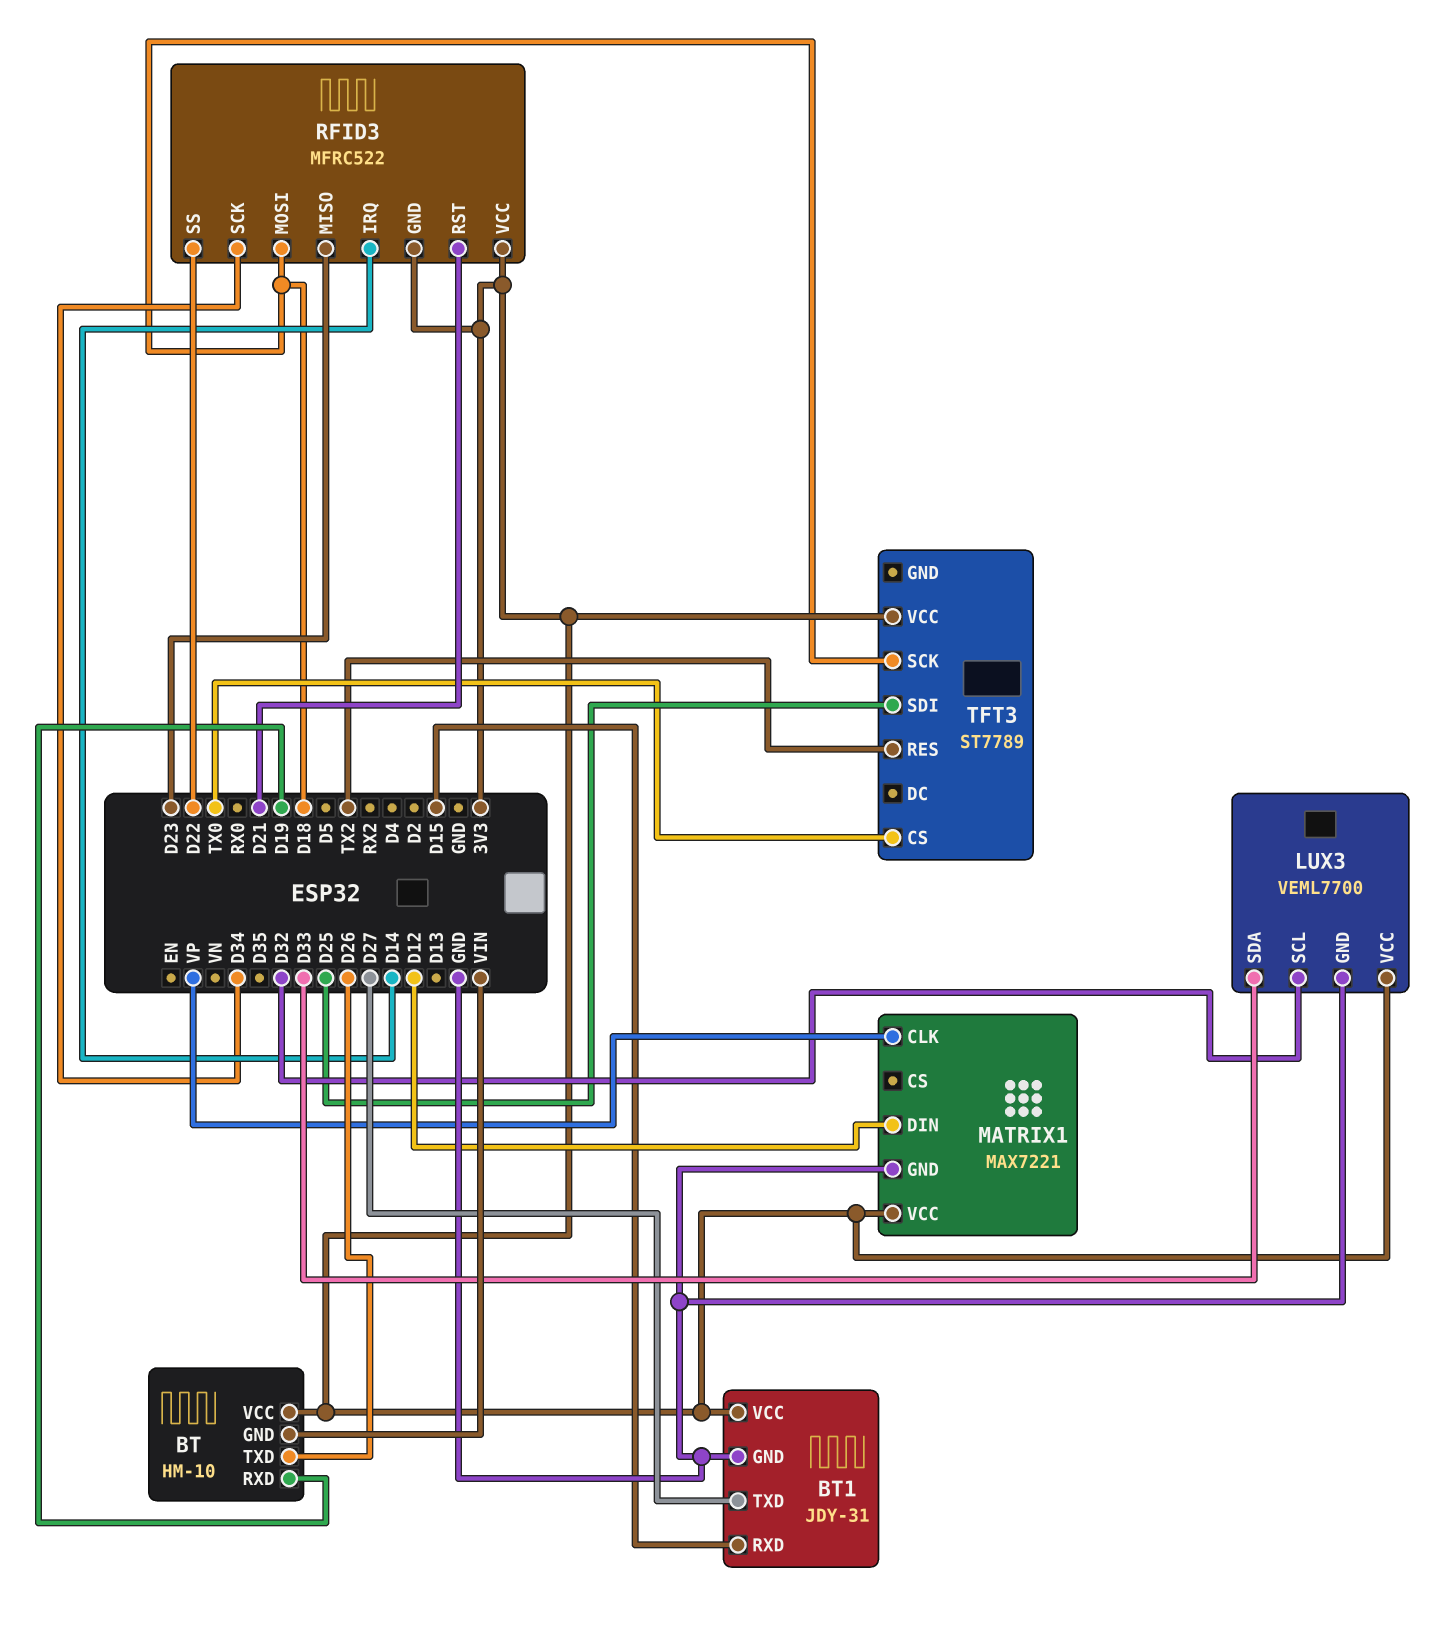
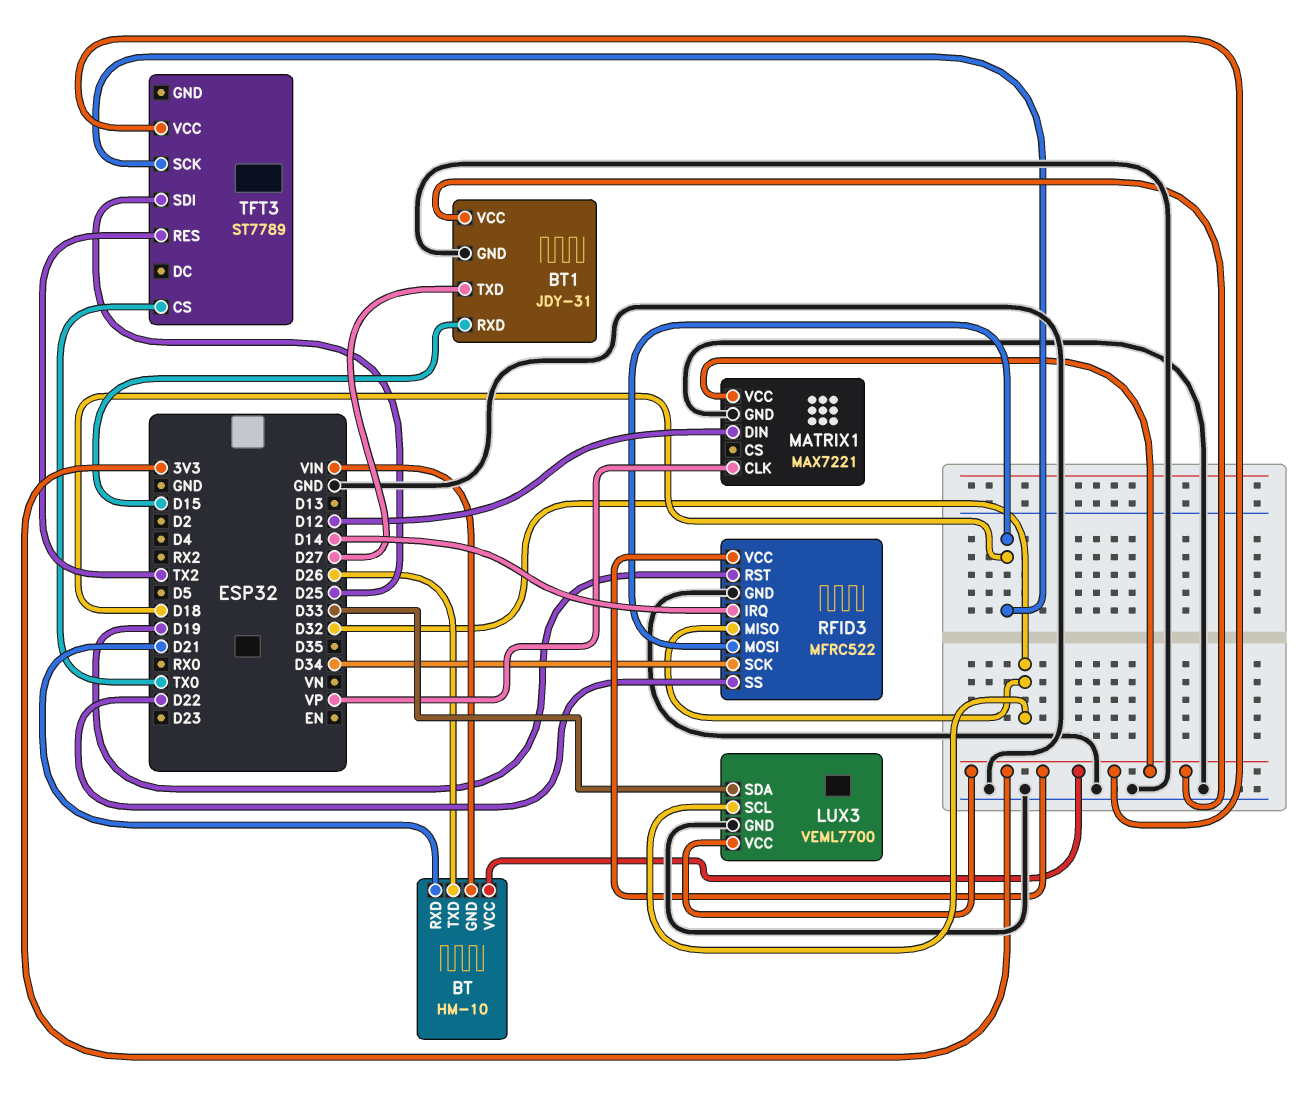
BT pin RXD: D19 -> D21
RFID3 pin GND: 3V3 -> GND
RFID3 pin MISO: D23 -> D32
RFID3 pin RST: D21 -> D19

